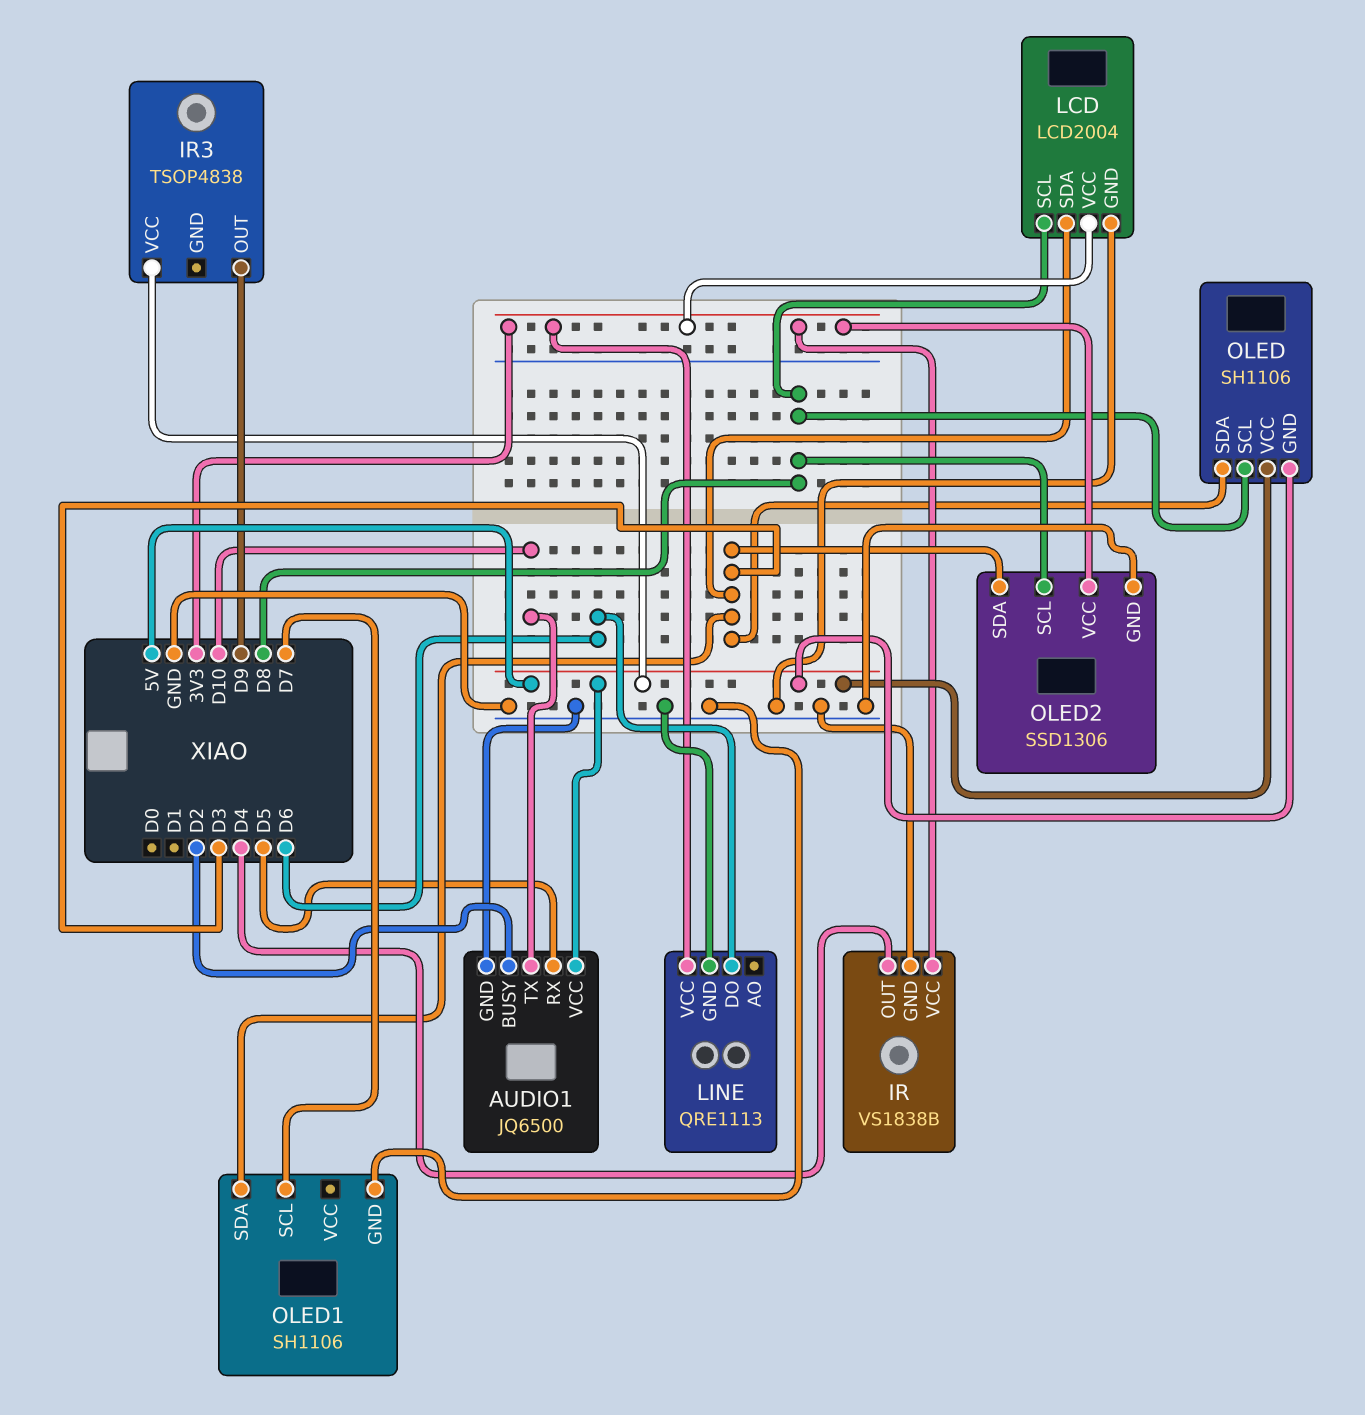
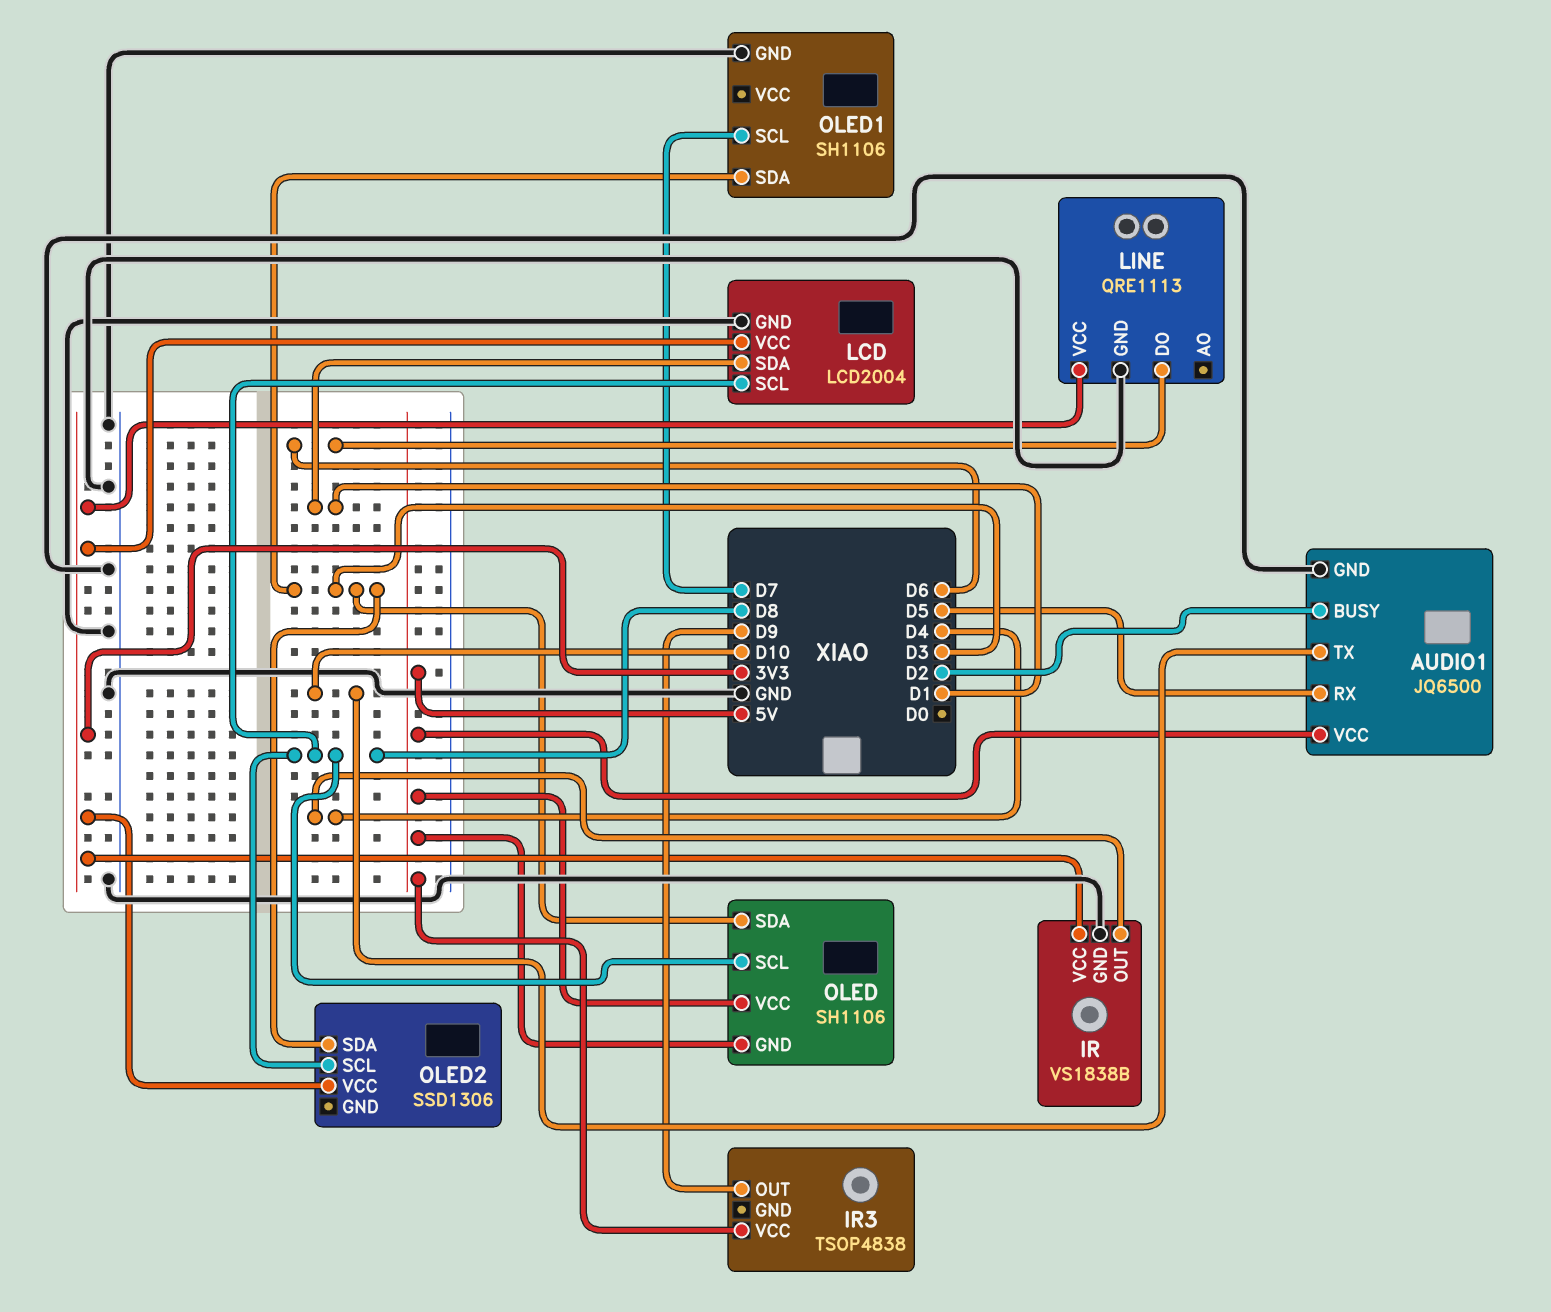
LCD pin SDA: D3 -> D1
OLED2 pin GND: GND -> none

